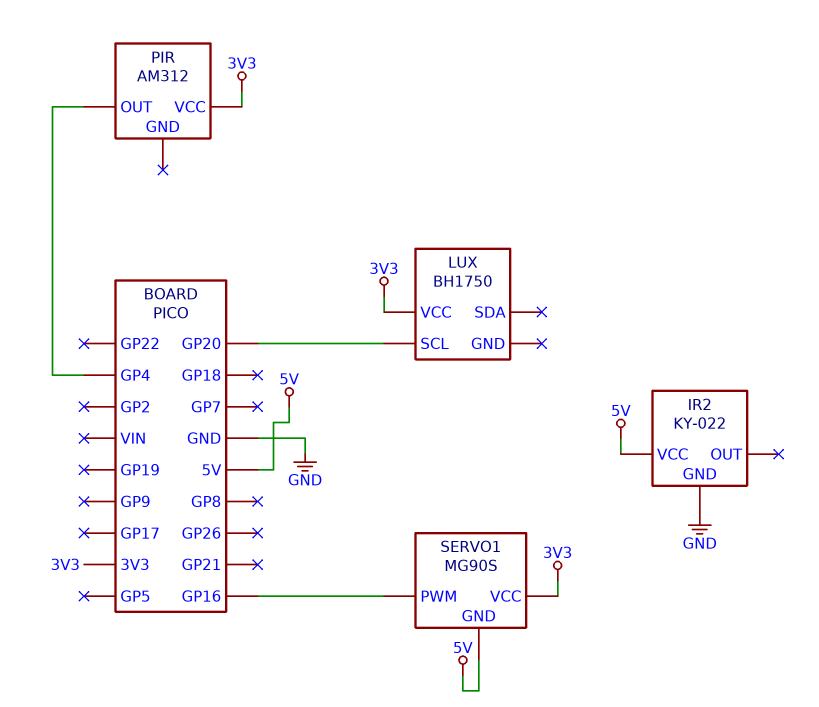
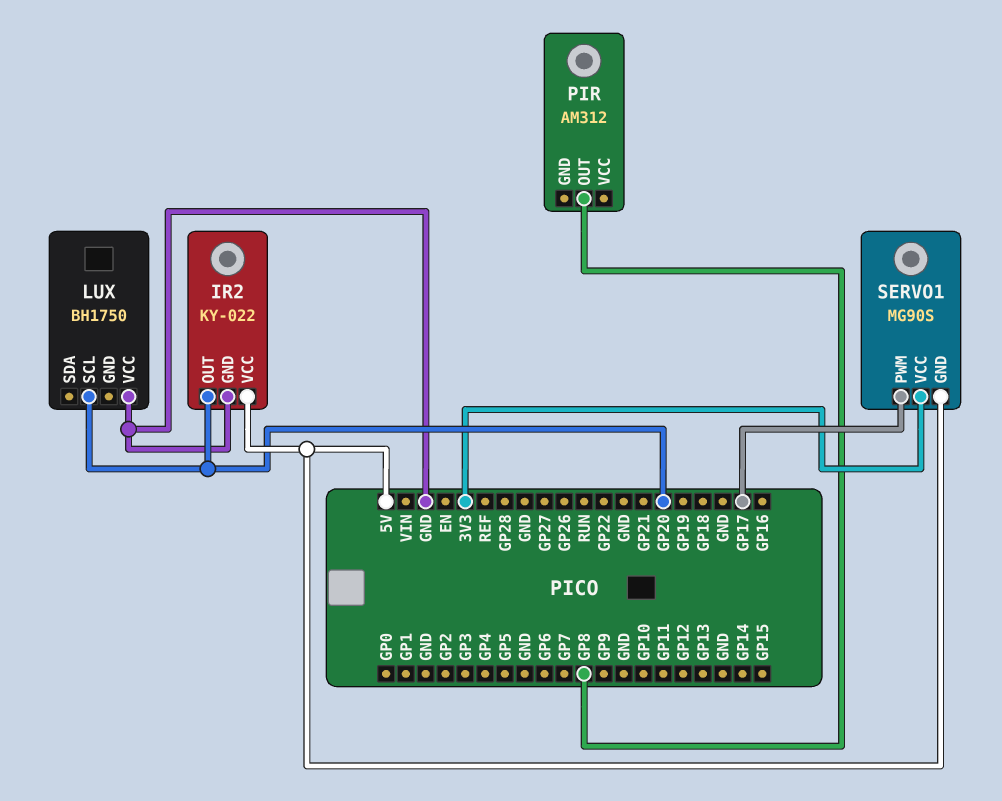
IR2 pin OUT: none -> GP20
LUX pin VCC: 3V3 -> GND
PIR pin OUT: GP4 -> GP8
PIR pin VCC: 3V3 -> none
SERVO1 pin PWM: GP16 -> GP17

